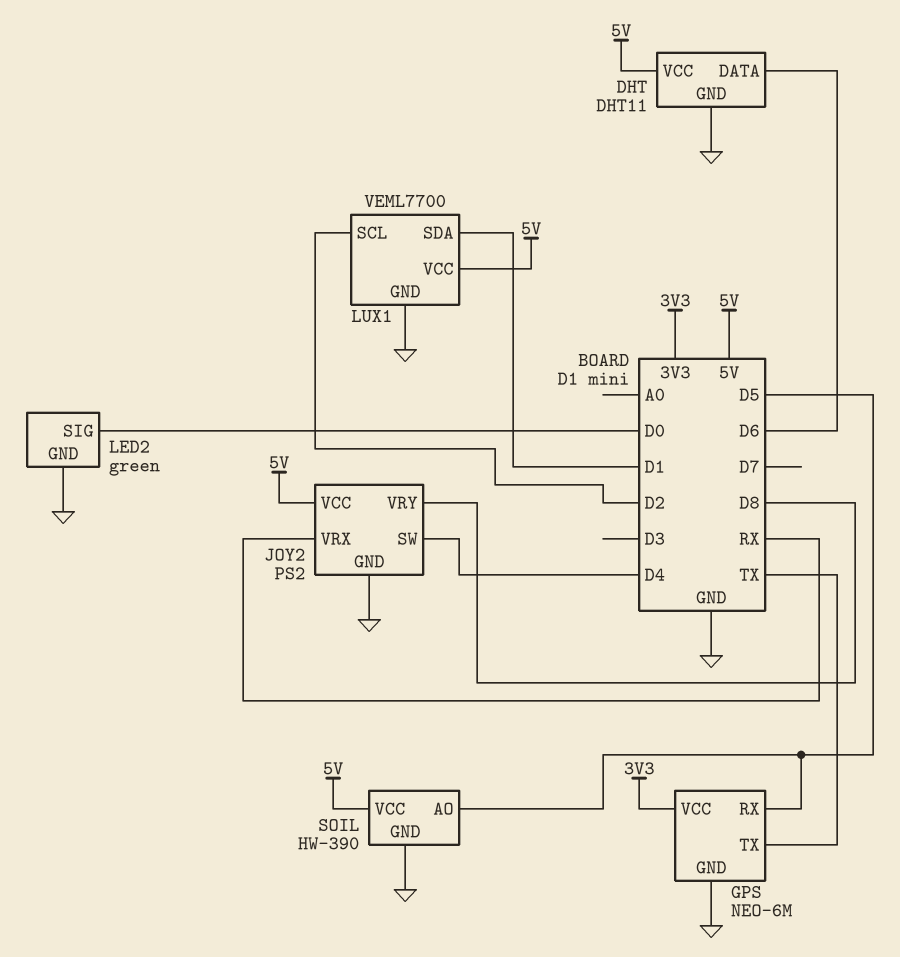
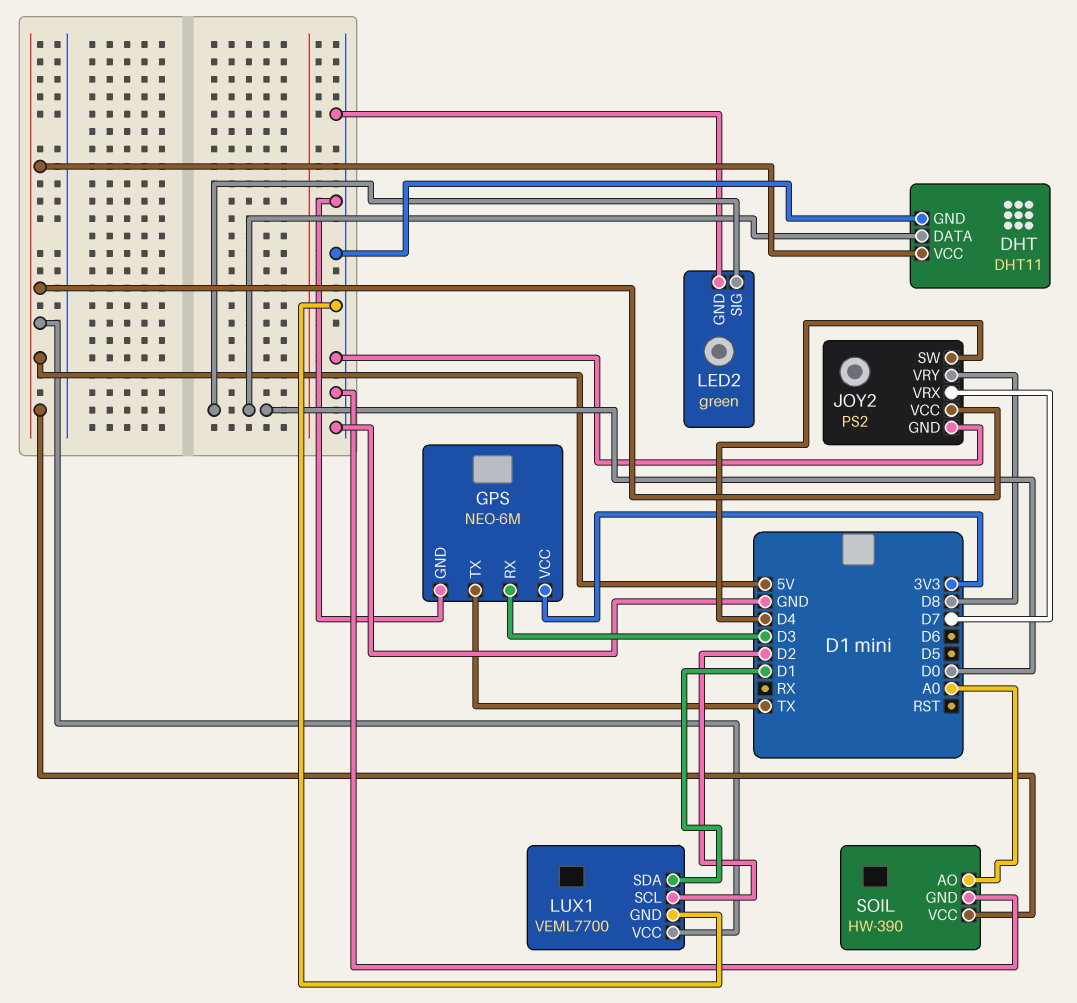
DHT pin DATA: D6 -> D0
GPS pin RX: D5 -> D3
JOY2 pin VRX: RX -> D7
SOIL pin AO: D5 -> A0

